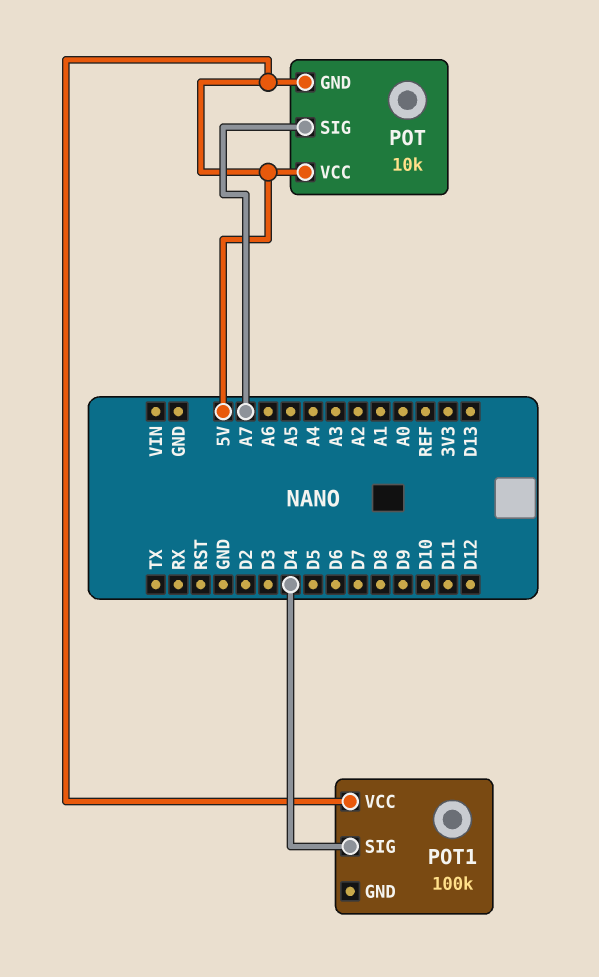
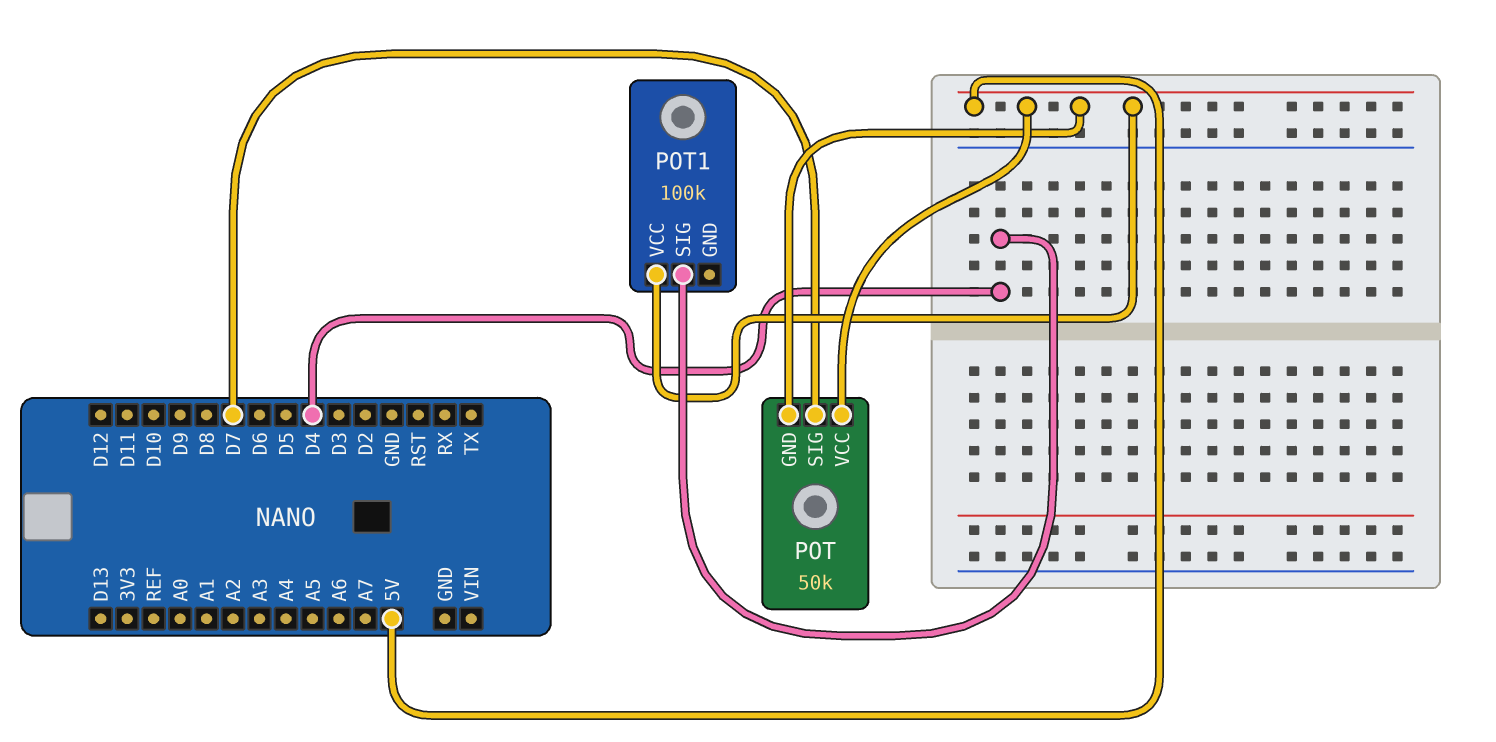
POT: 10k -> 50k
POT pin SIG: A7 -> D7

